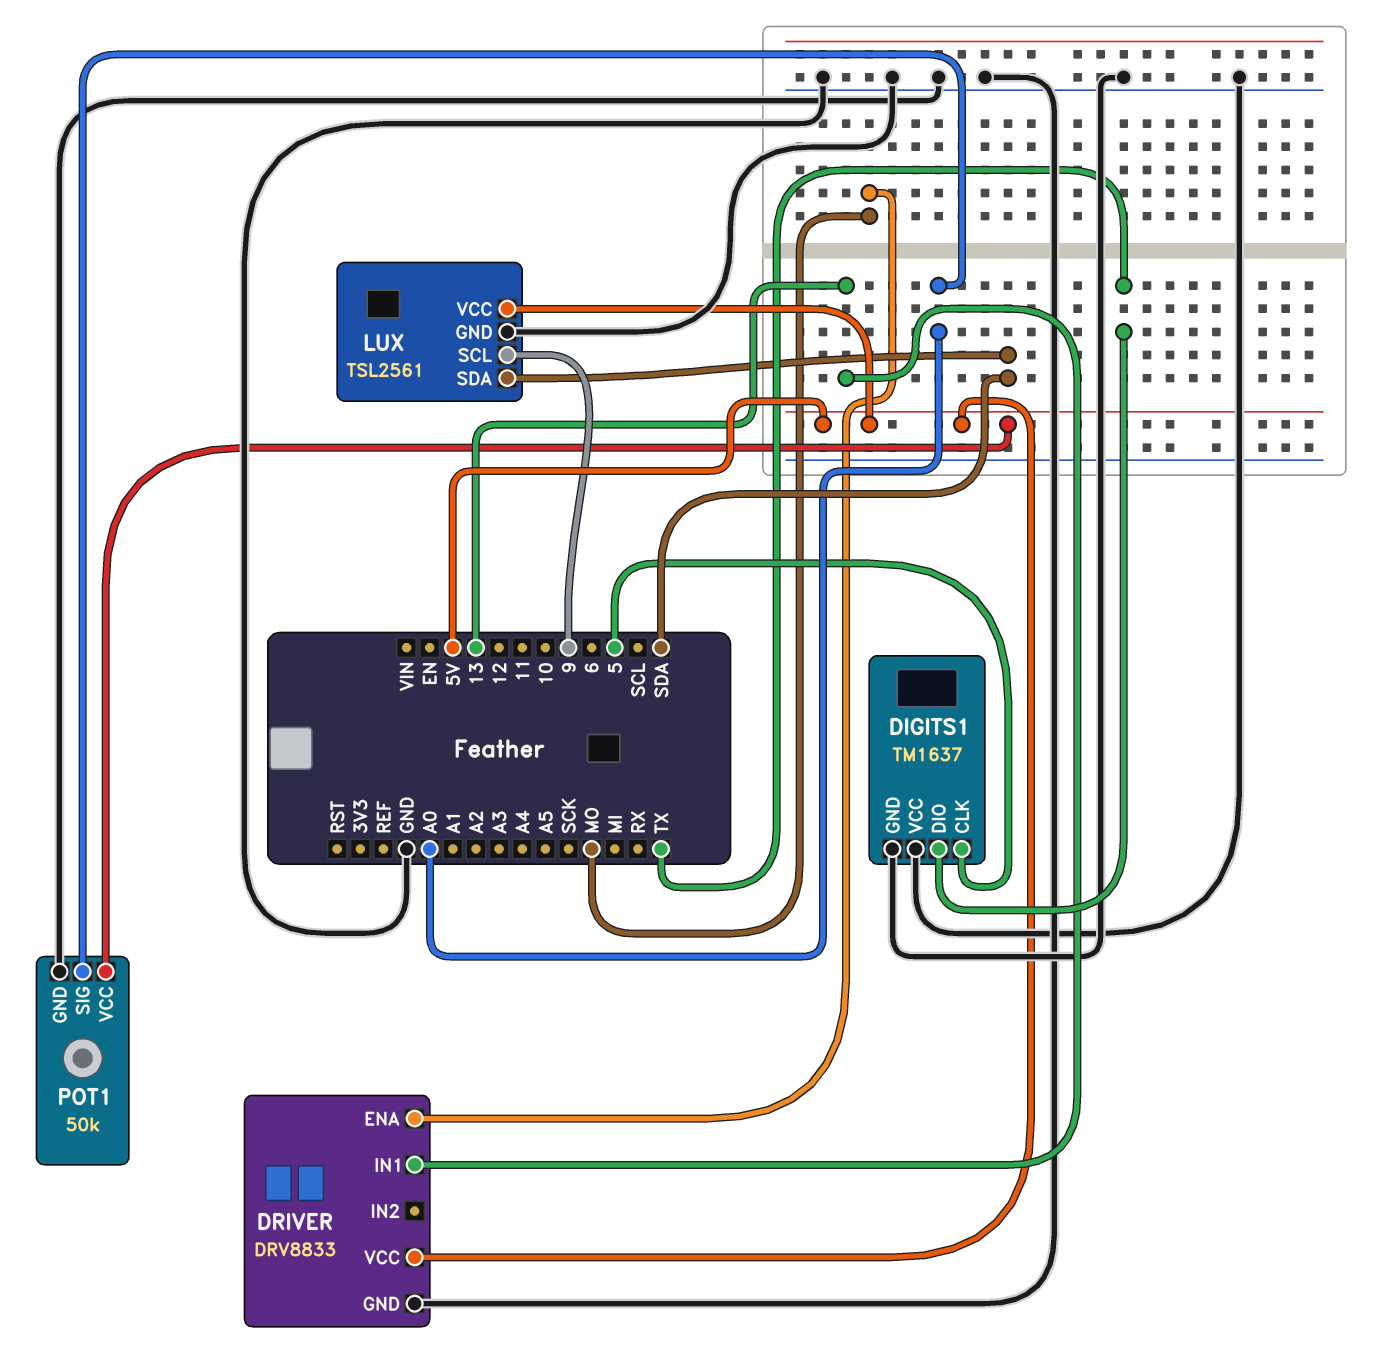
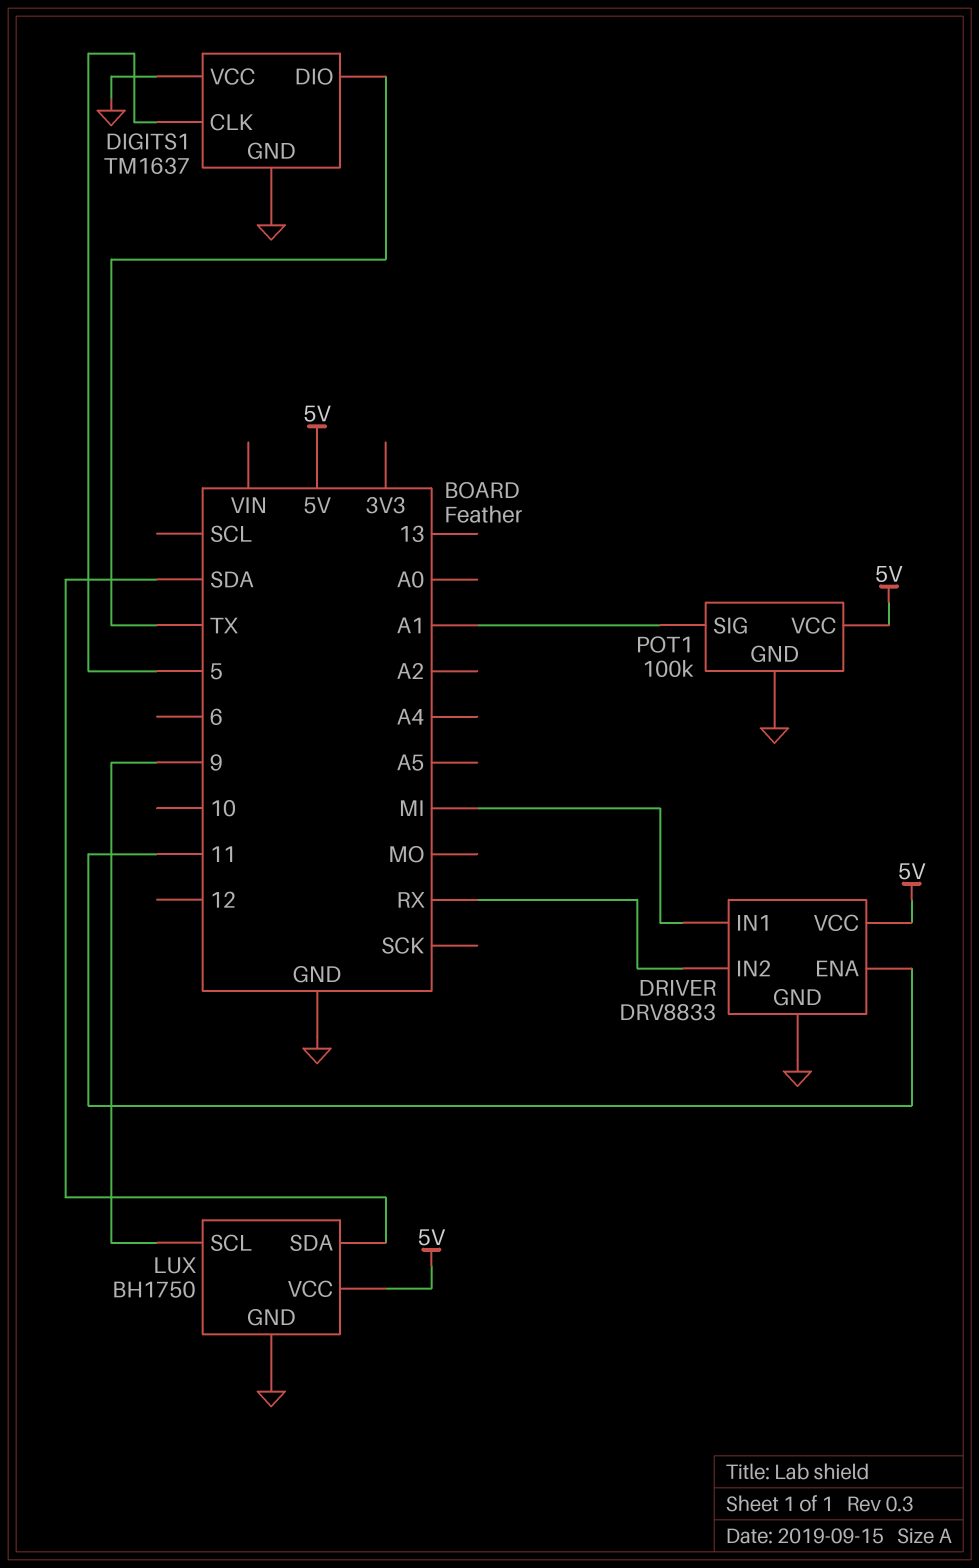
DRIVER pin ENA: MO -> 11
DRIVER pin IN1: 13 -> MI
DRIVER pin IN2: none -> RX
LUX: TSL2561 -> BH1750
POT1: 50k -> 100k
POT1 pin SIG: A0 -> A1

